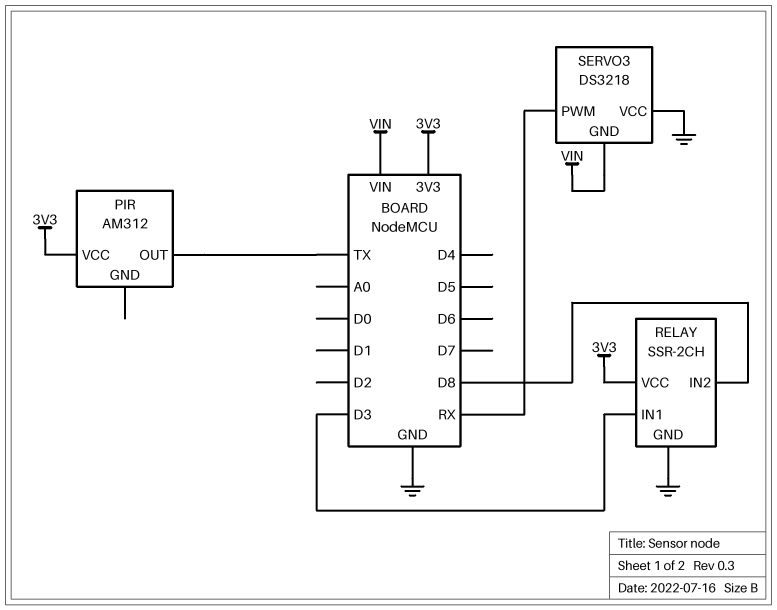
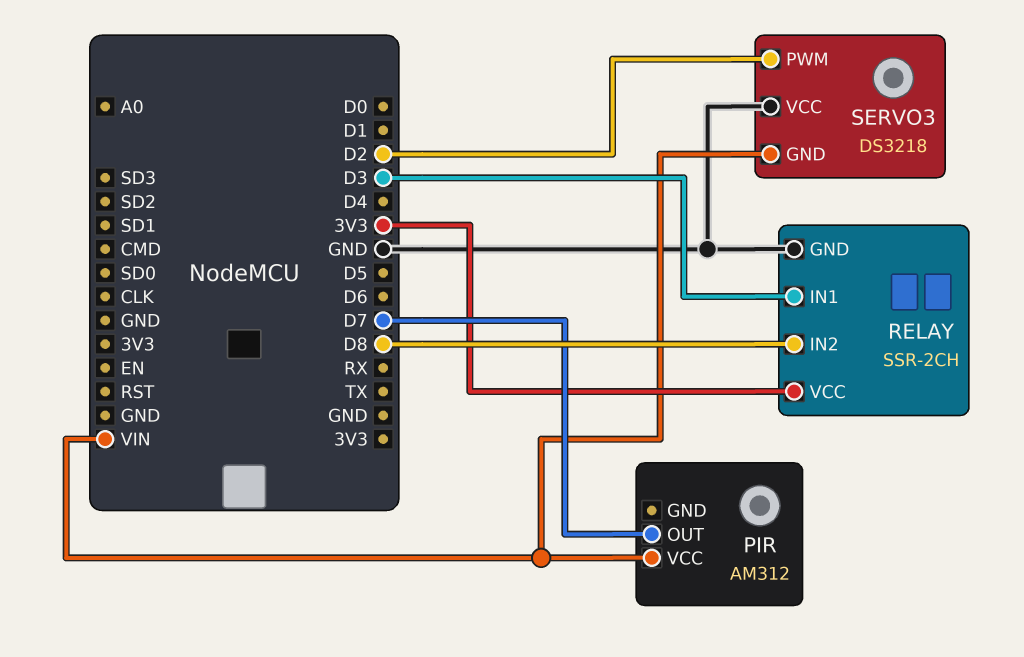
PIR pin OUT: TX -> D7
PIR pin VCC: 3V3 -> VIN
SERVO3 pin PWM: RX -> D2

